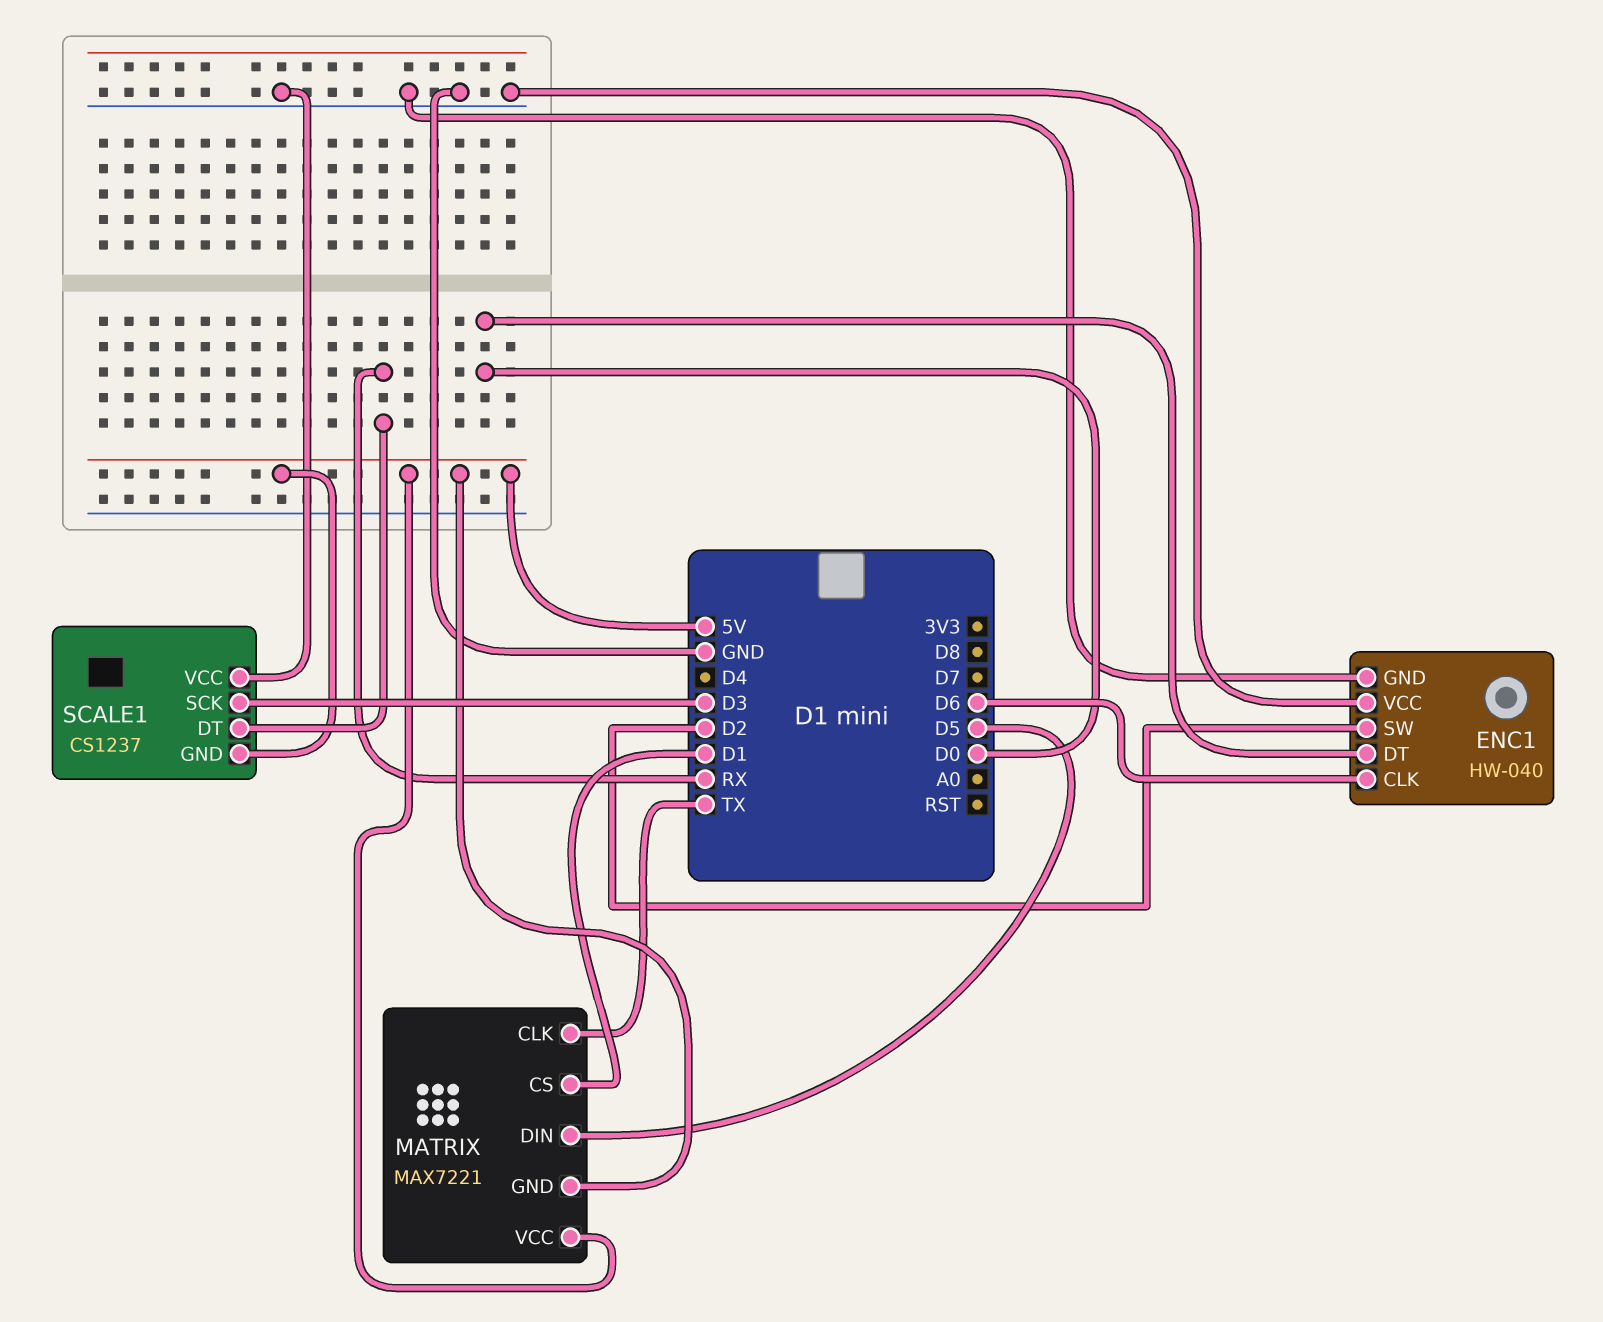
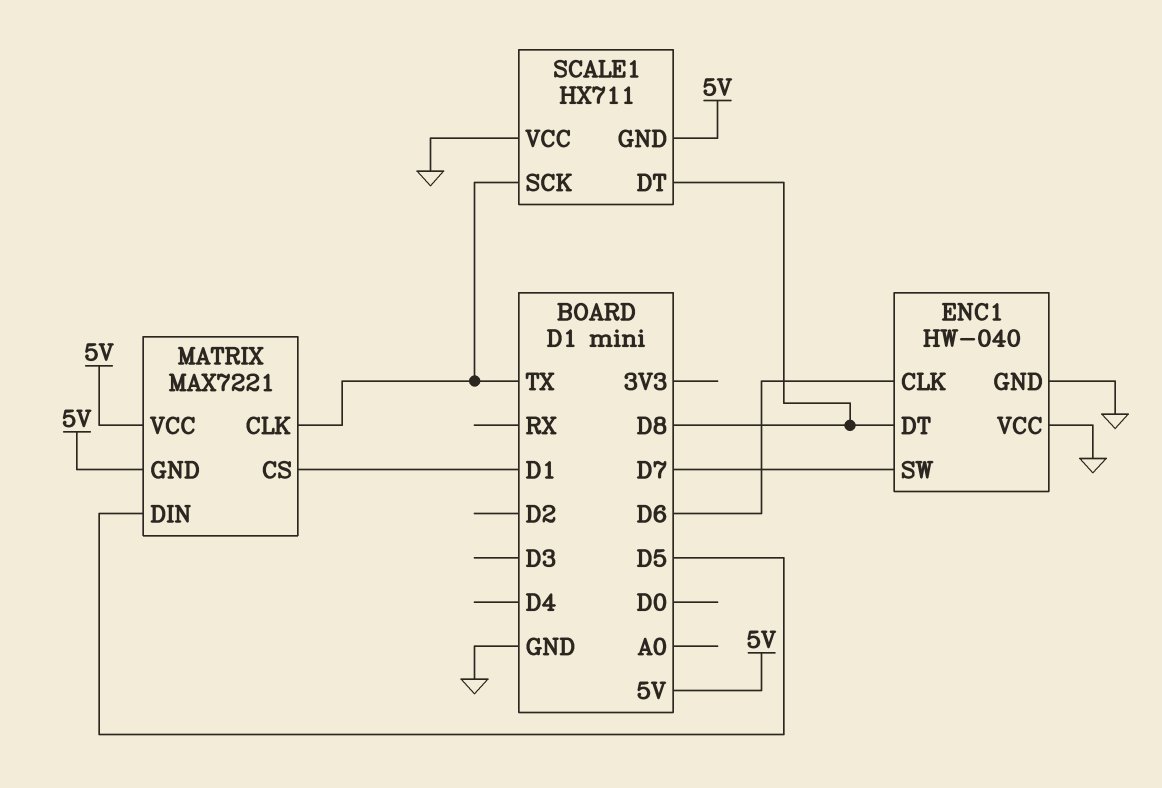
ENC1 pin DT: D0 -> D8
ENC1 pin SW: D2 -> D7
SCALE1: CS1237 -> HX711
SCALE1 pin DT: RX -> D8
SCALE1 pin SCK: D3 -> TX

